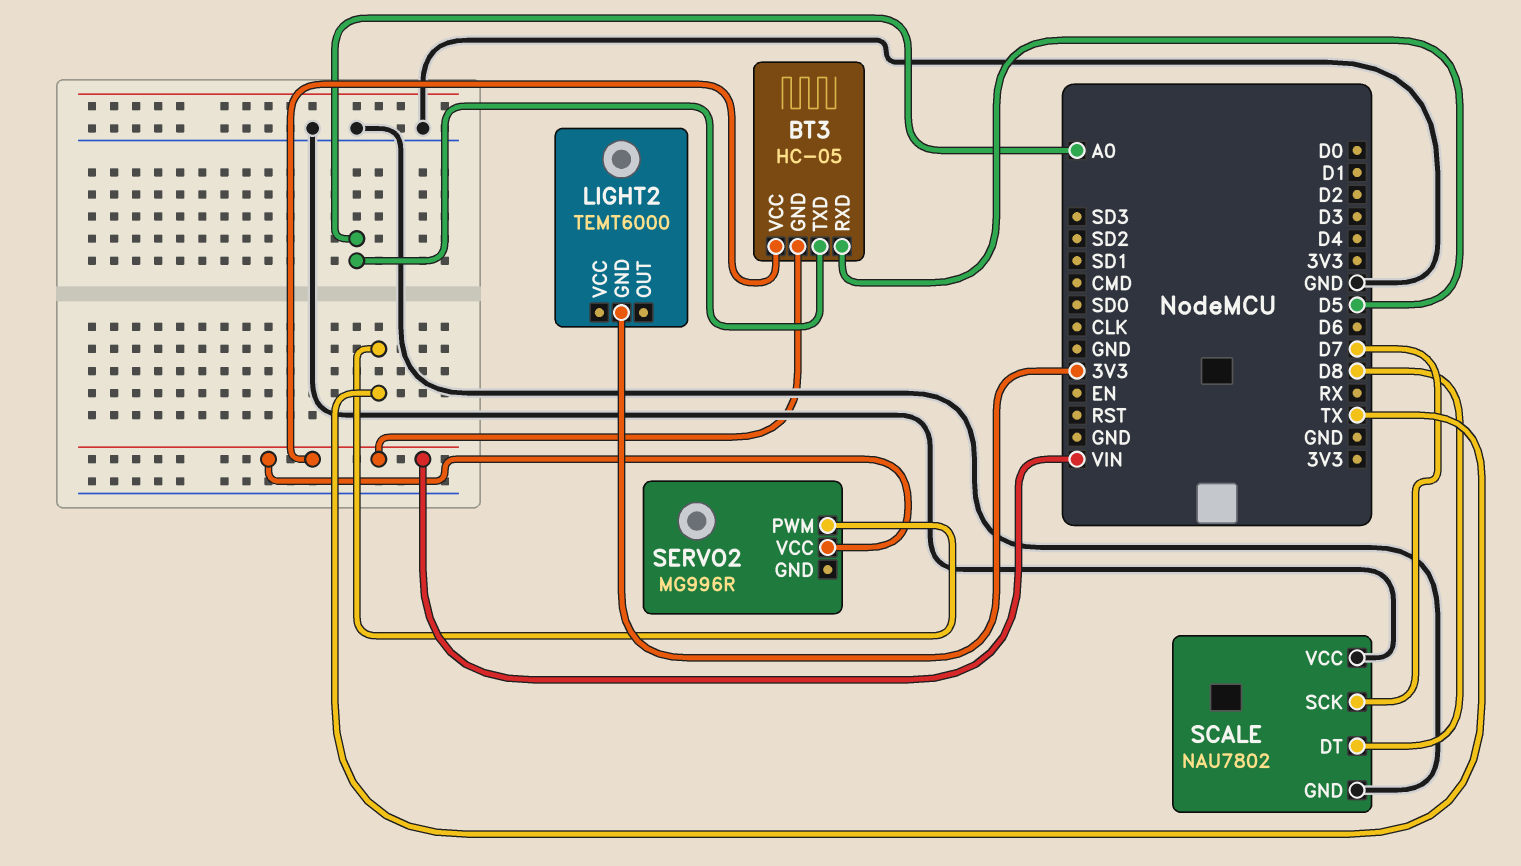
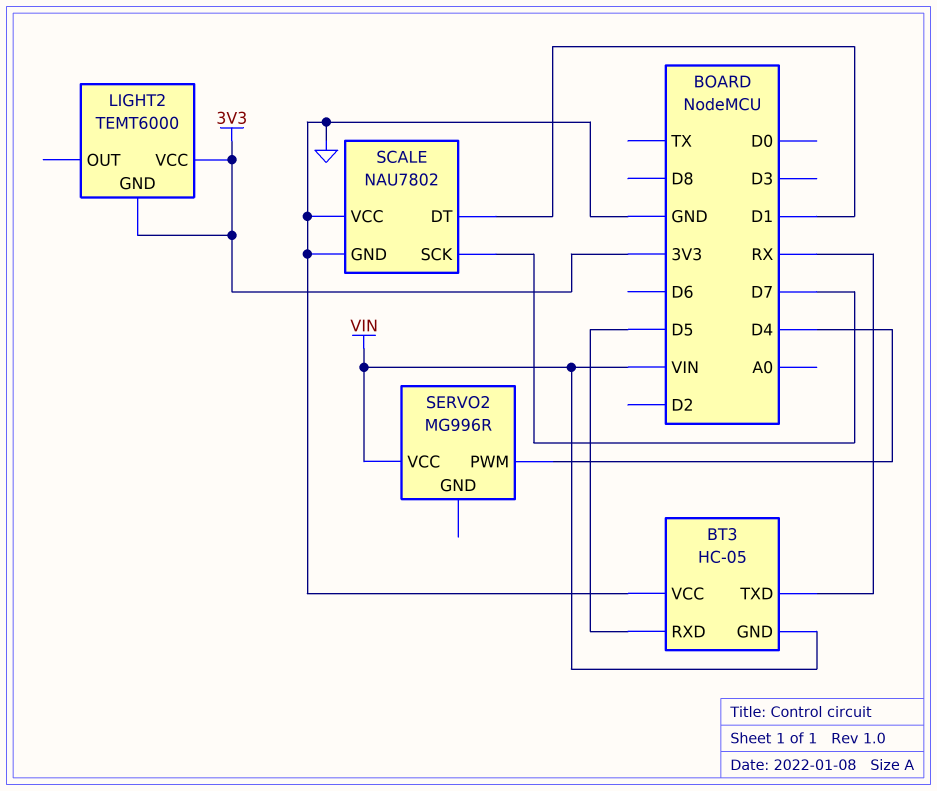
BT3 pin TXD: A0 -> RX
BT3 pin VCC: VIN -> GND
LIGHT2 pin VCC: none -> 3V3
SCALE pin DT: D8 -> D1
SERVO2 pin PWM: TX -> D4

